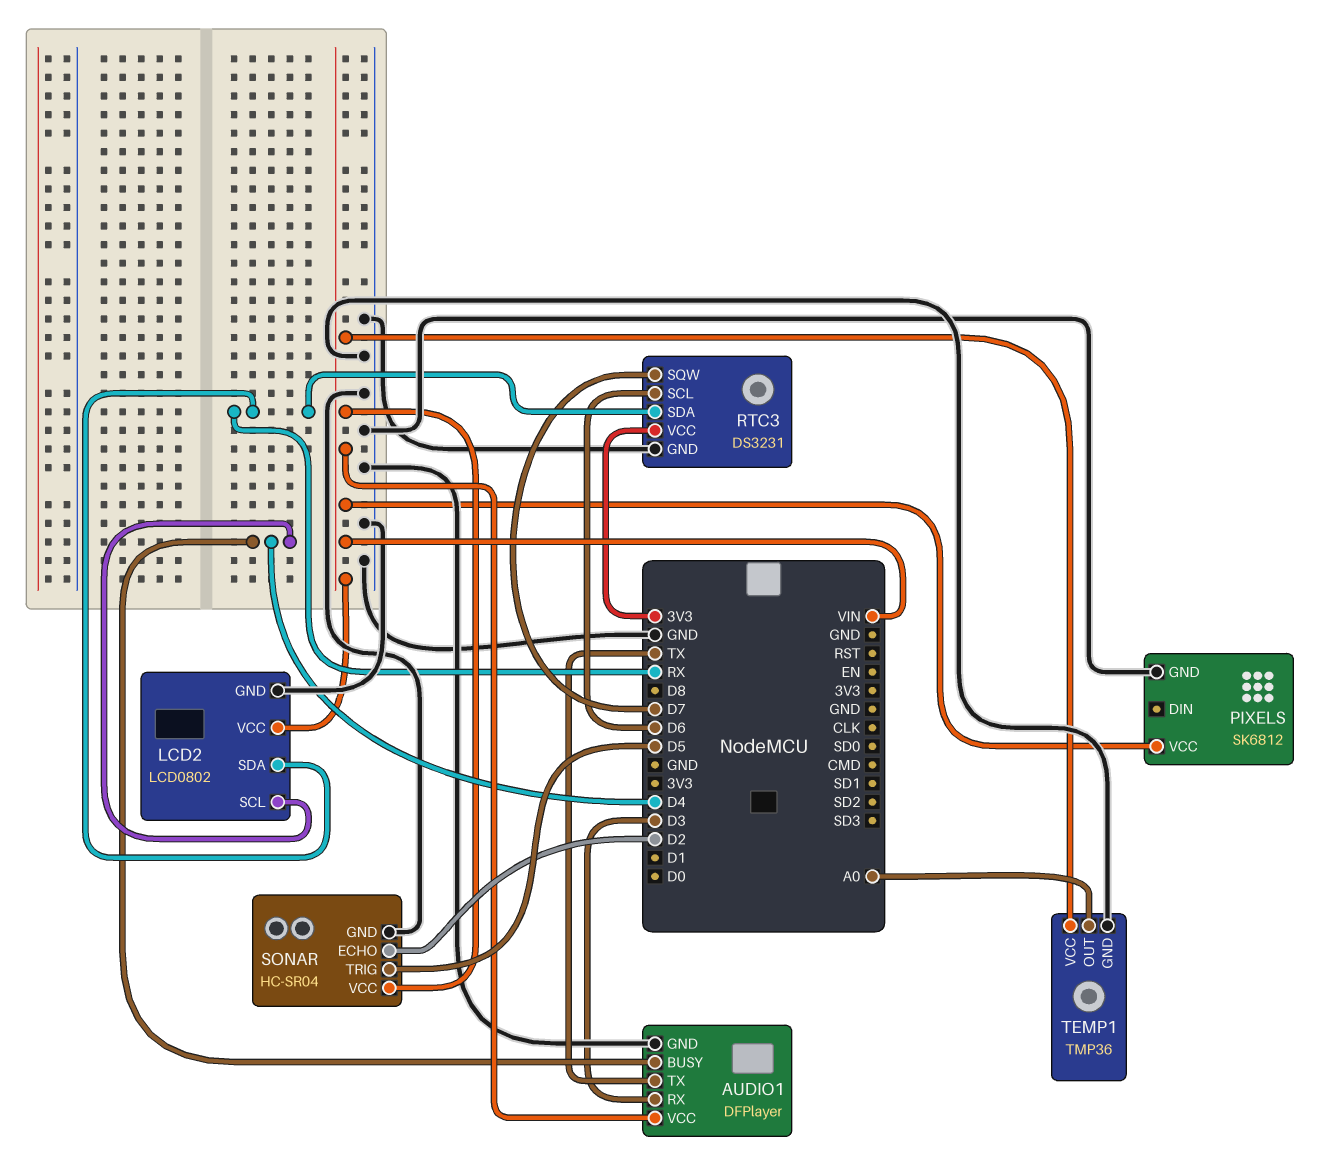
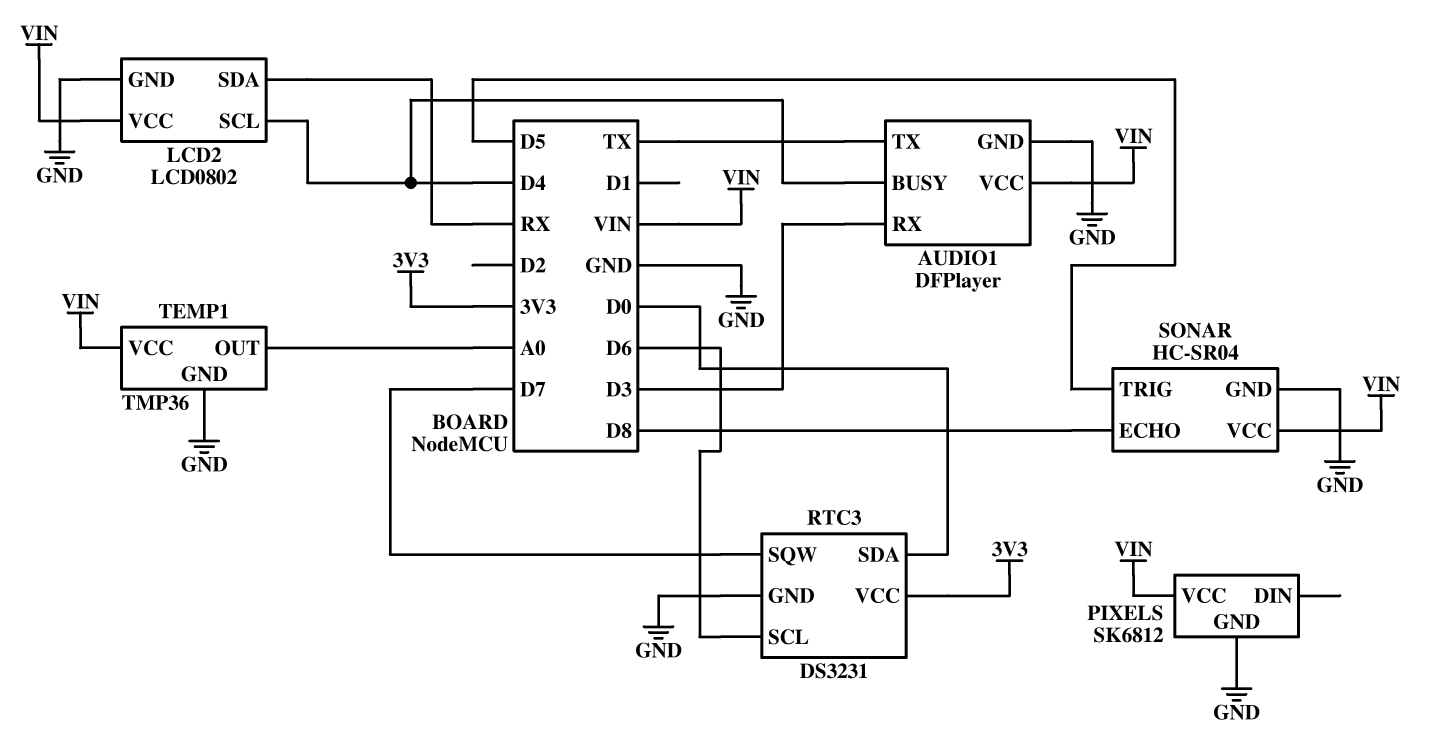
RTC3 pin SDA: RX -> D0
SONAR pin ECHO: D2 -> D8

